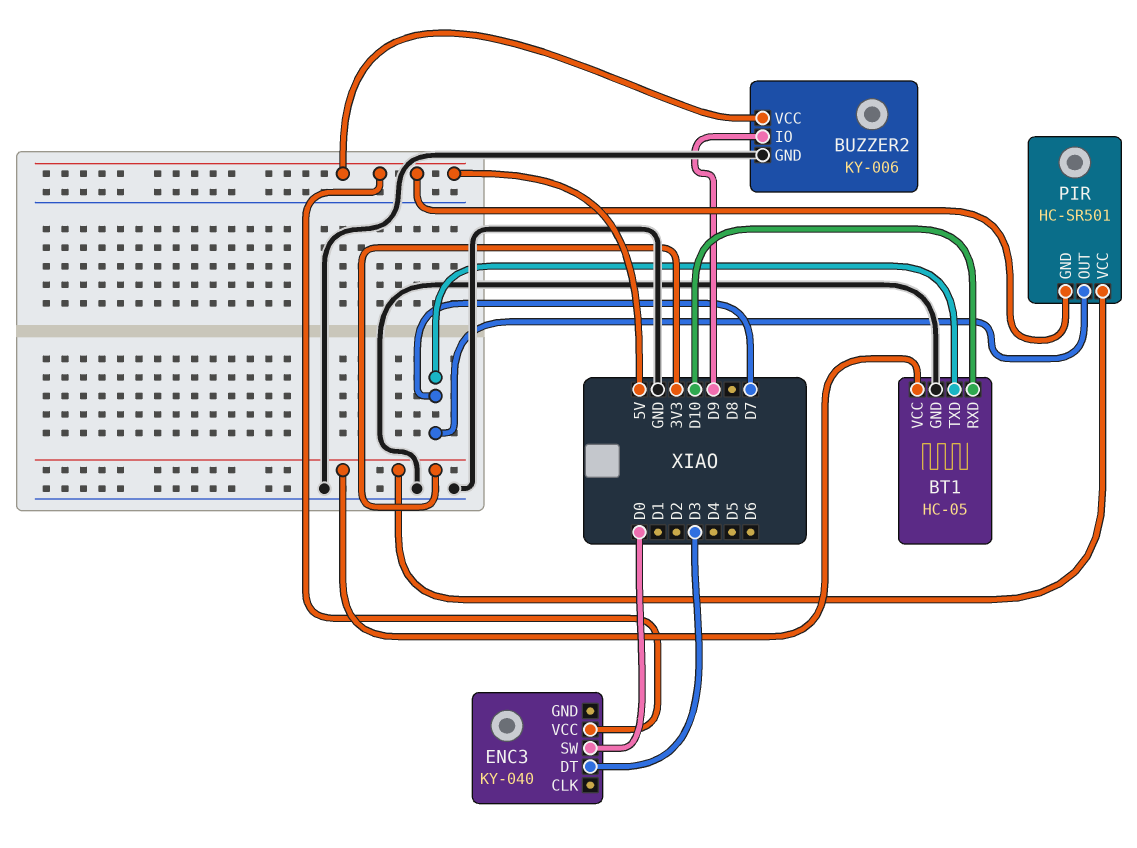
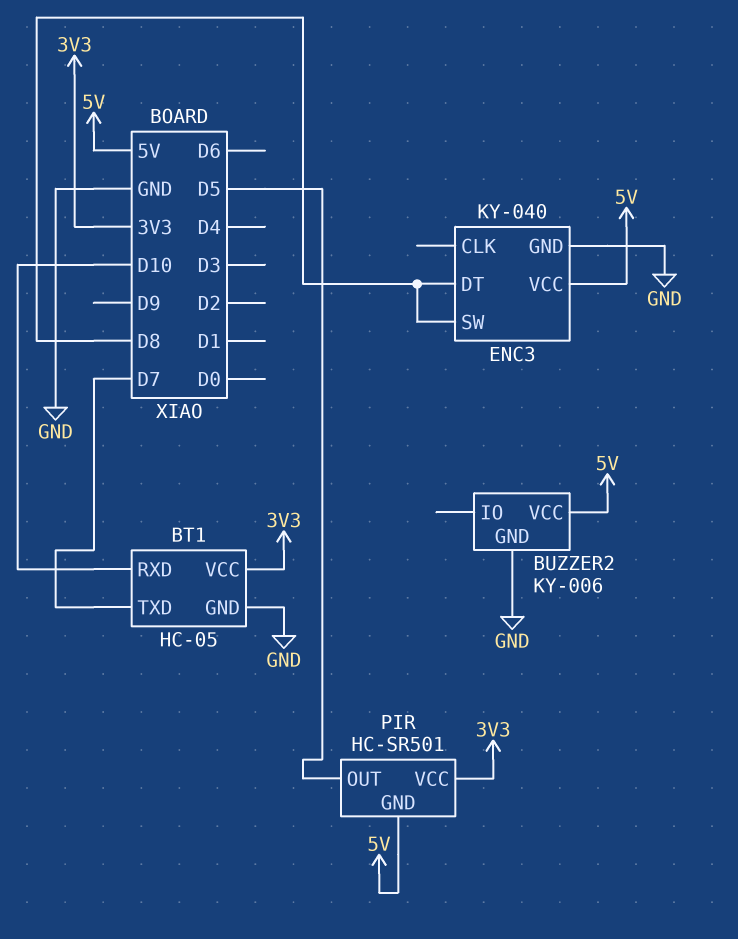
BUZZER2 pin IO: D9 -> none
ENC3 pin DT: D3 -> D8
ENC3 pin GND: none -> GND
ENC3 pin SW: D0 -> D8
PIR pin OUT: D7 -> D5

